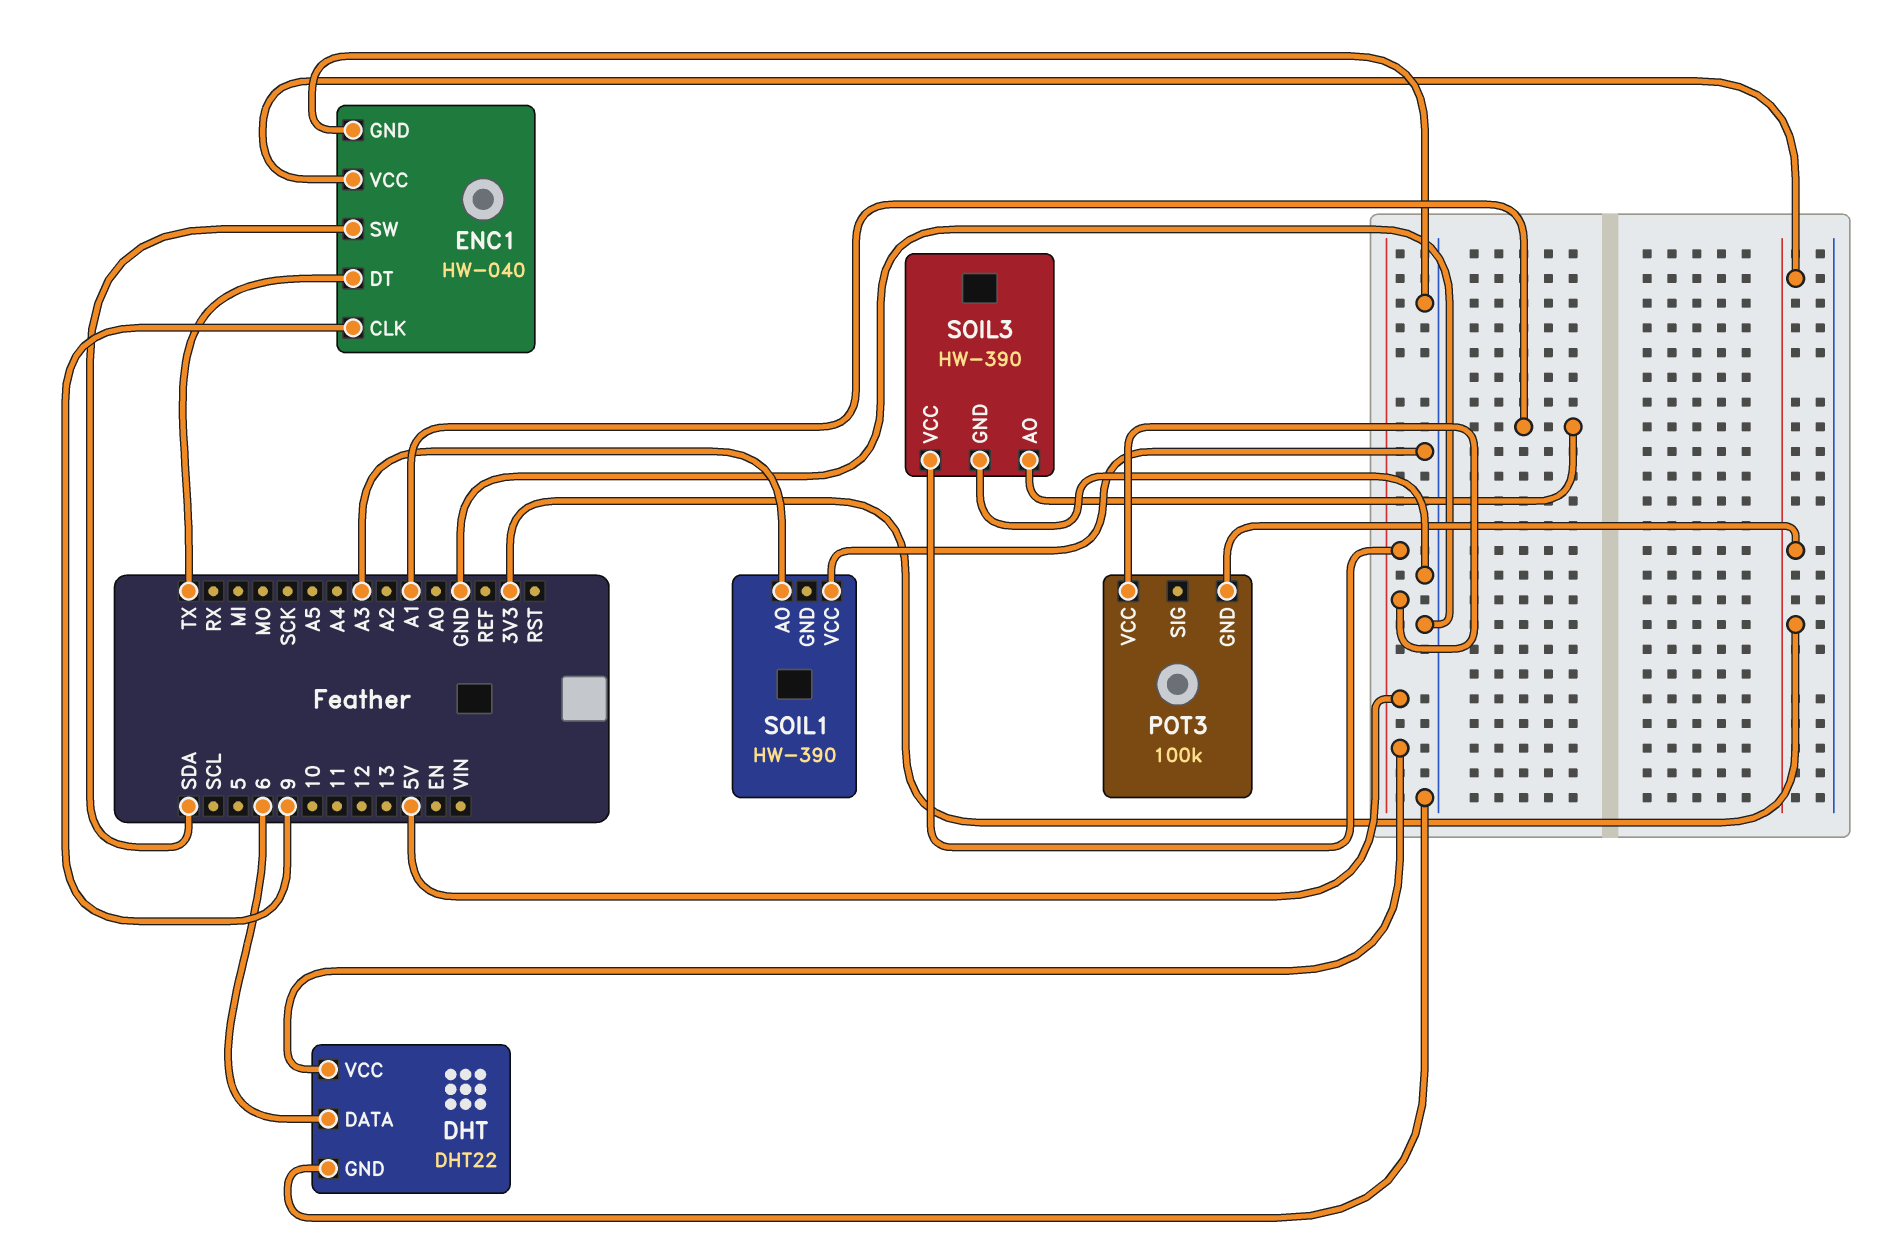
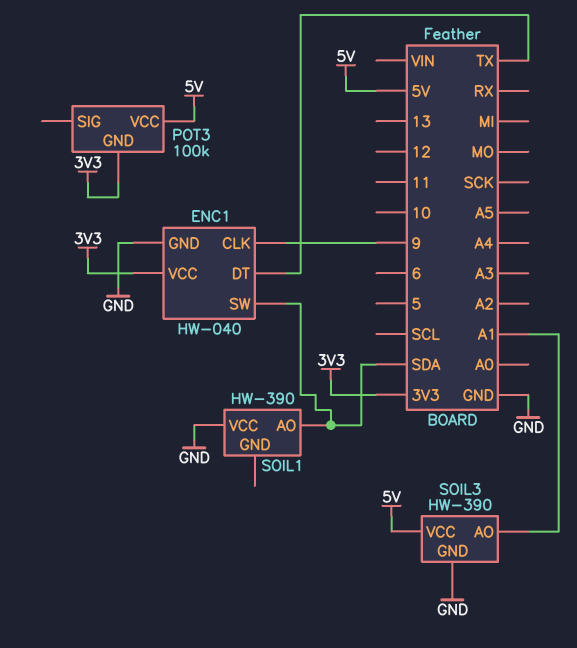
DHT: DHT22 -> none
DHT pin DATA: 6 -> none
DHT pin GND: GND -> none
DHT pin VCC: 5V -> none
SOIL1 pin AO: A3 -> SDA

